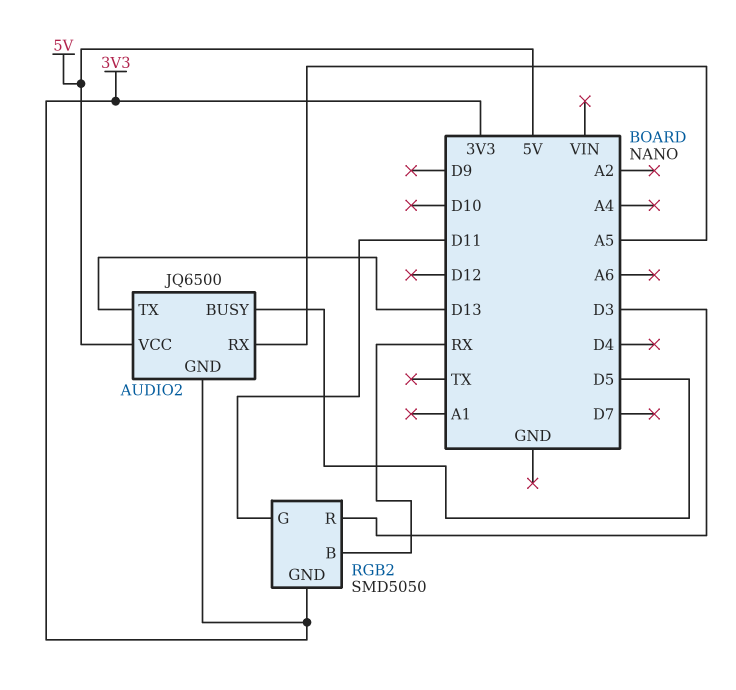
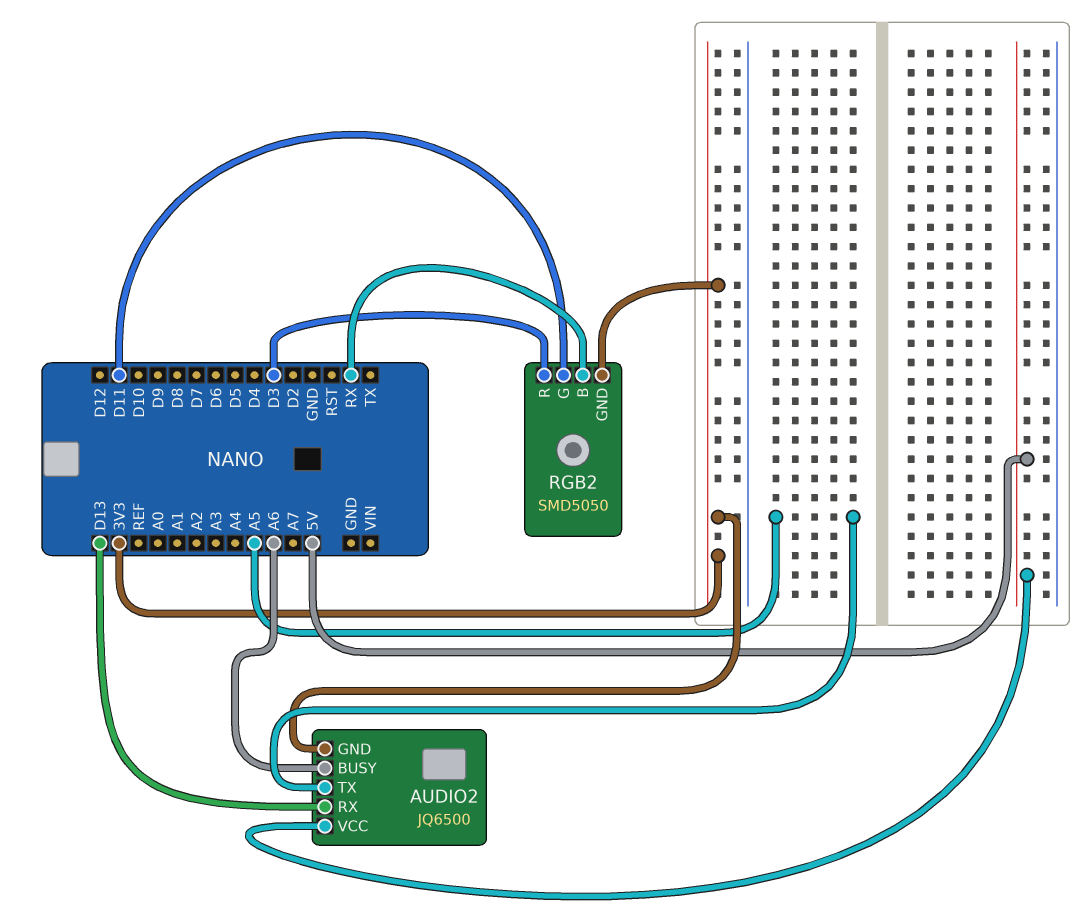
AUDIO2 pin BUSY: D5 -> A6
AUDIO2 pin RX: A5 -> D13
AUDIO2 pin TX: D13 -> A5

